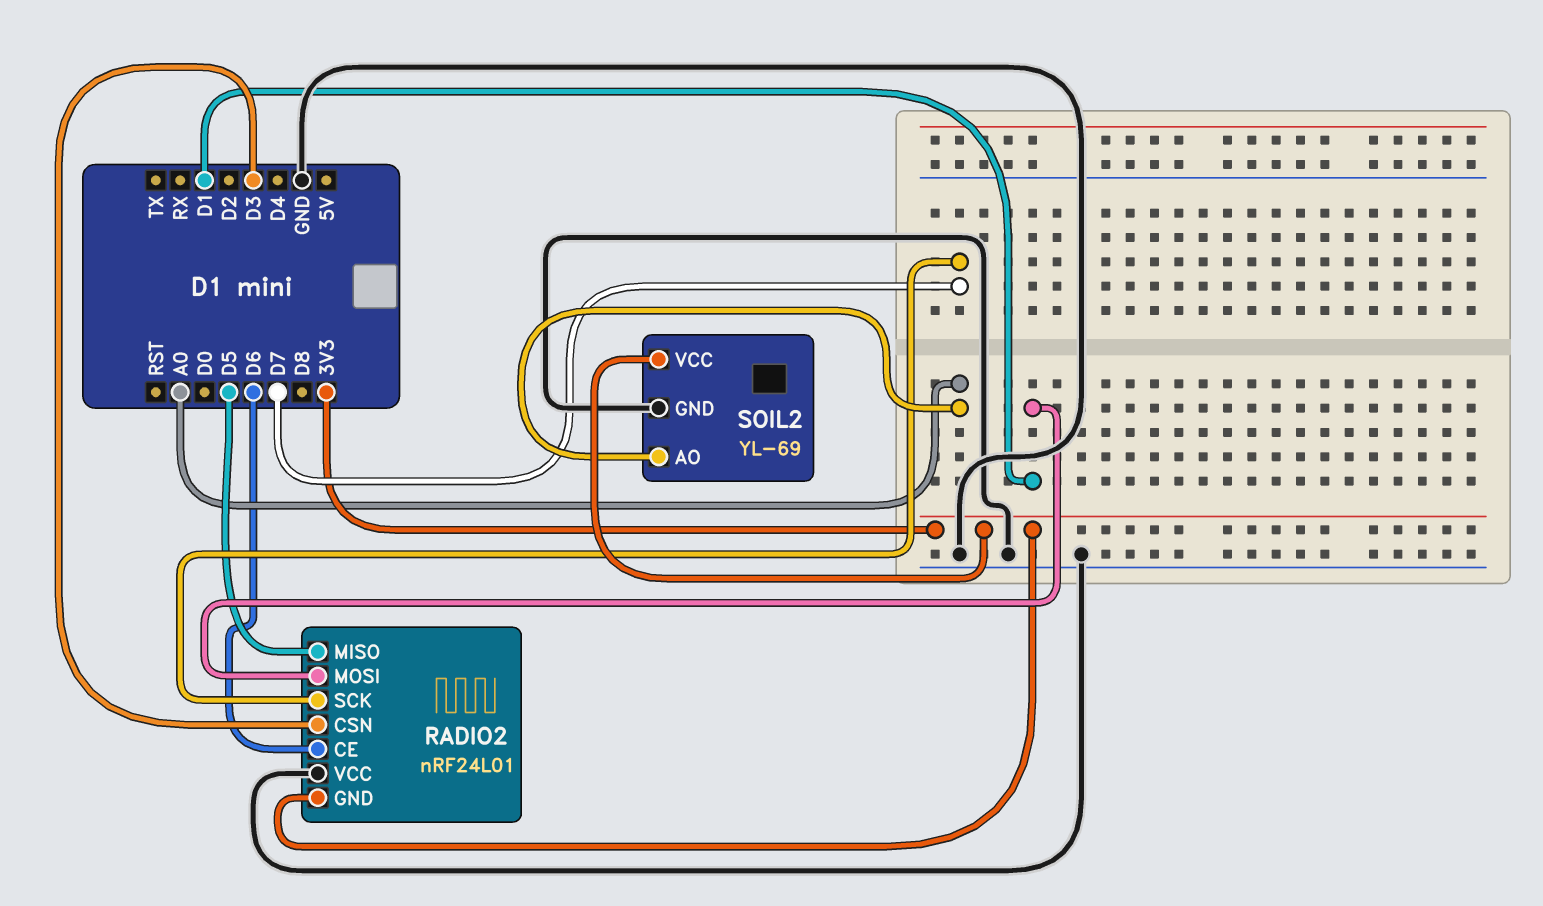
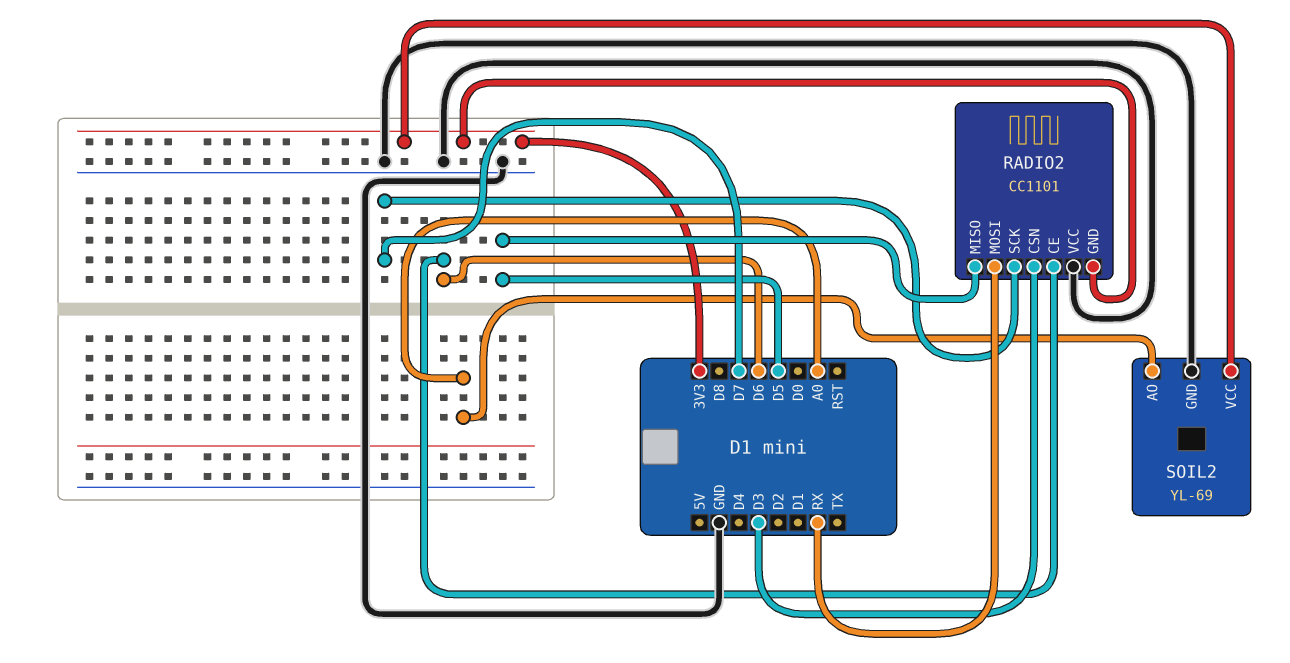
RADIO2: nRF24L01 -> CC1101
RADIO2 pin MOSI: D1 -> RX

